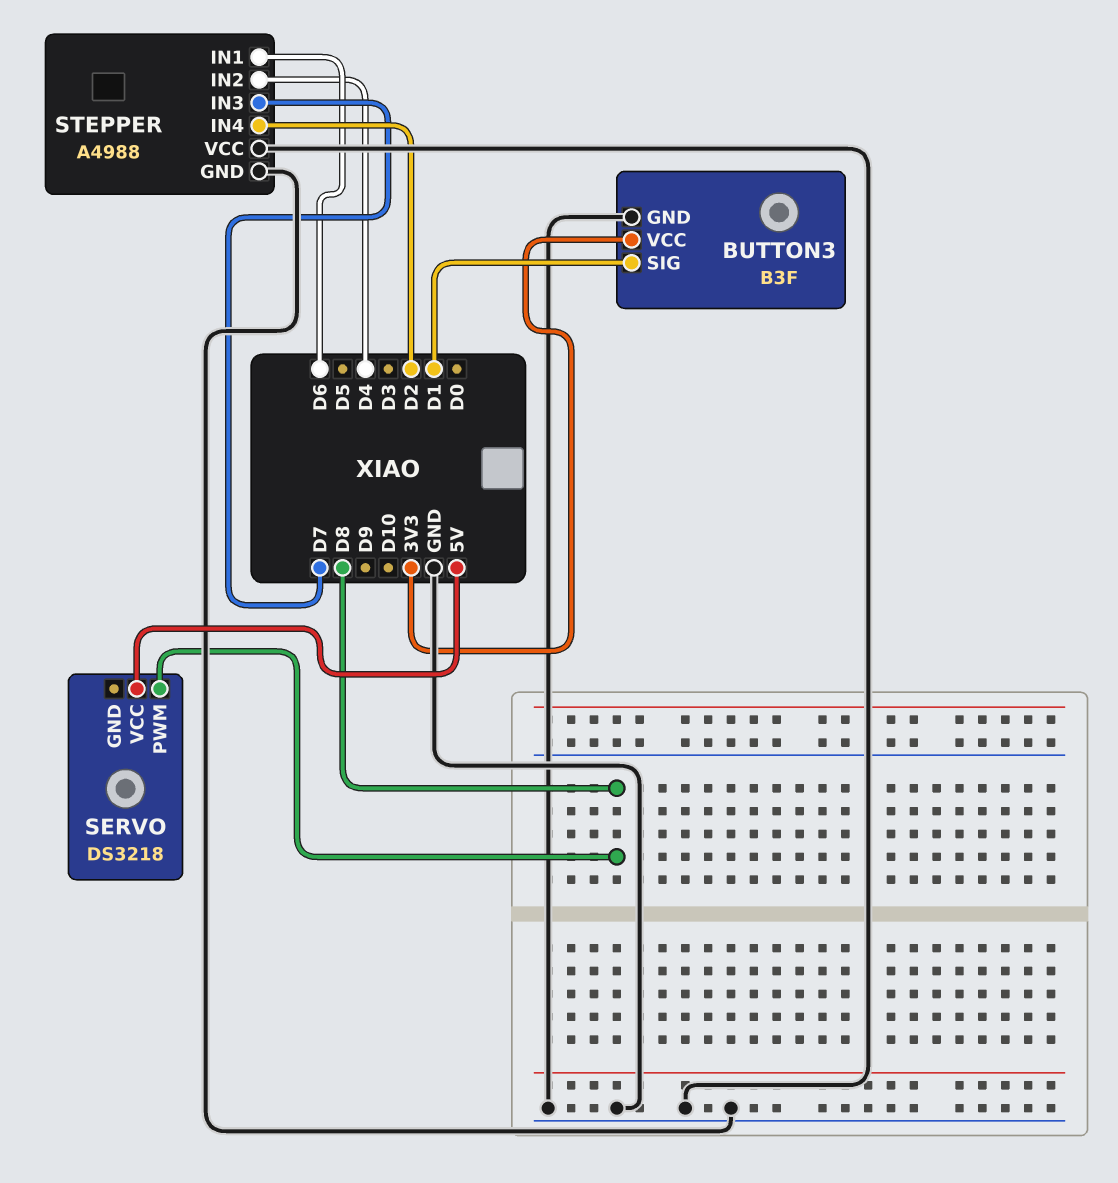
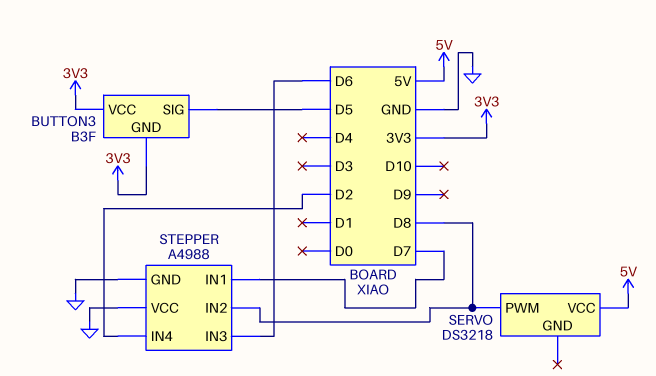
BUTTON3 pin GND: GND -> 3V3
BUTTON3 pin SIG: D1 -> D5
STEPPER pin IN1: D6 -> D7
STEPPER pin IN2: D4 -> D8
STEPPER pin IN3: D7 -> D6

